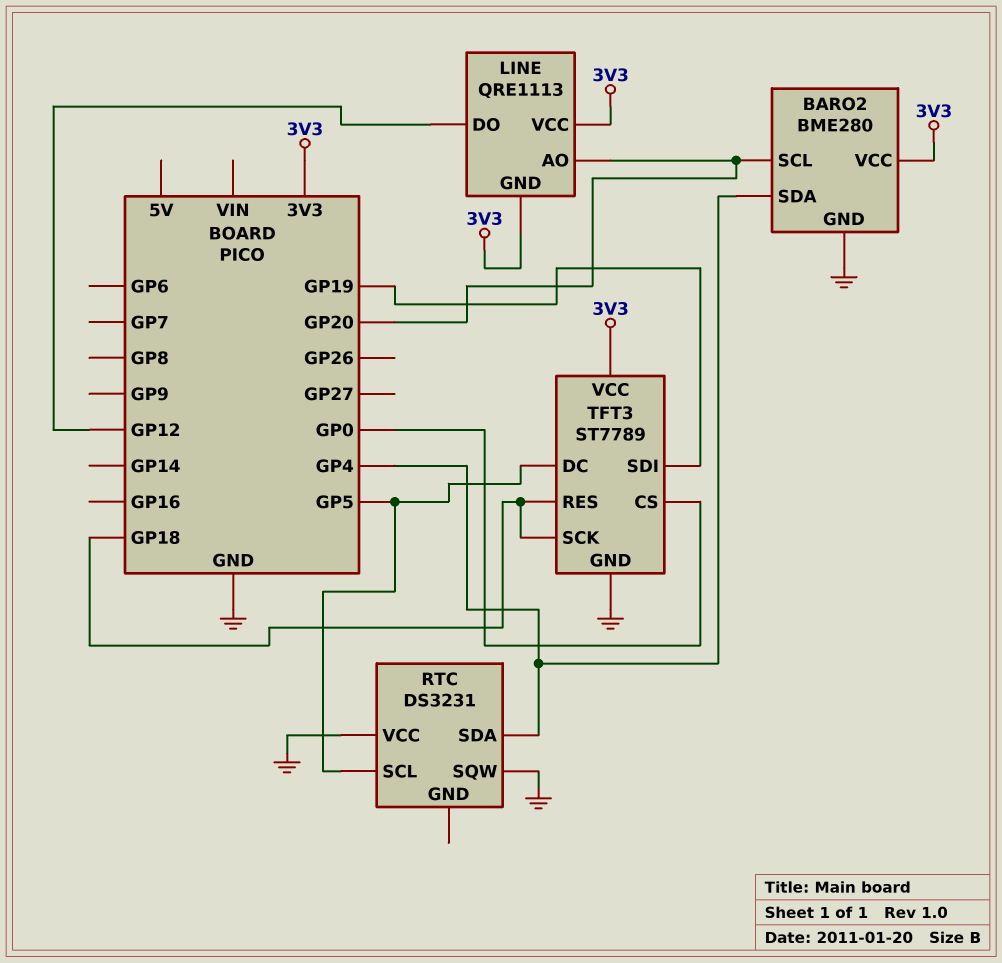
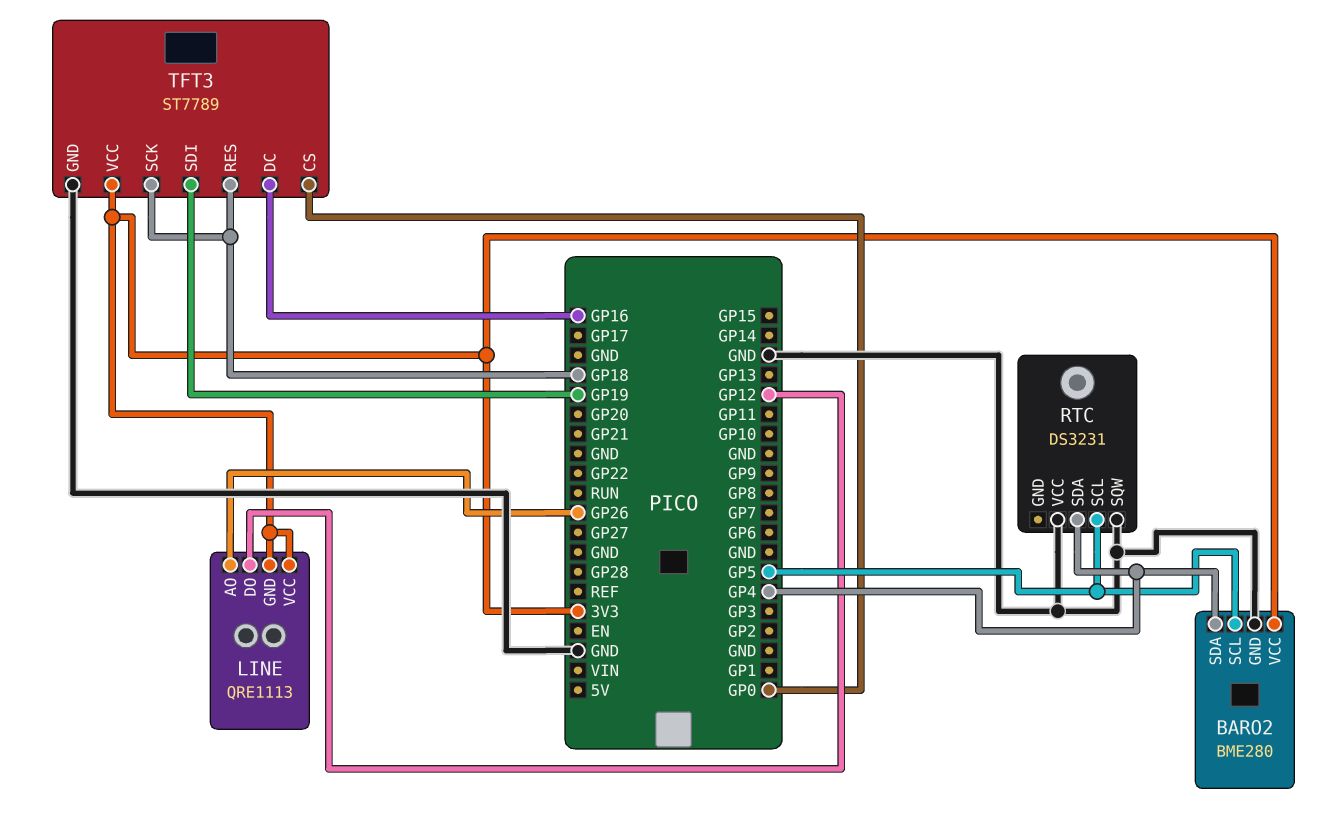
BARO2 pin SCL: GP20 -> GP5
LINE pin AO: GP20 -> GP26
TFT3 pin DC: GP5 -> GP16

